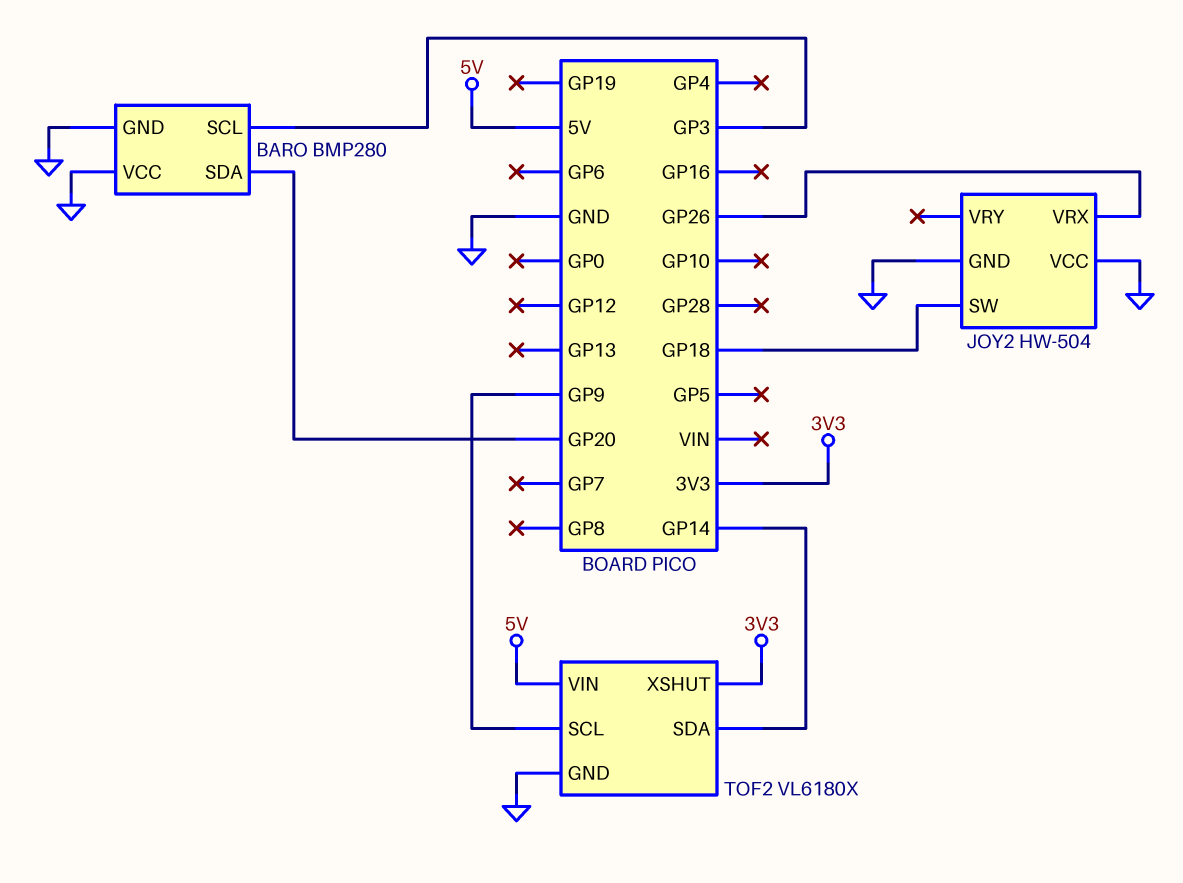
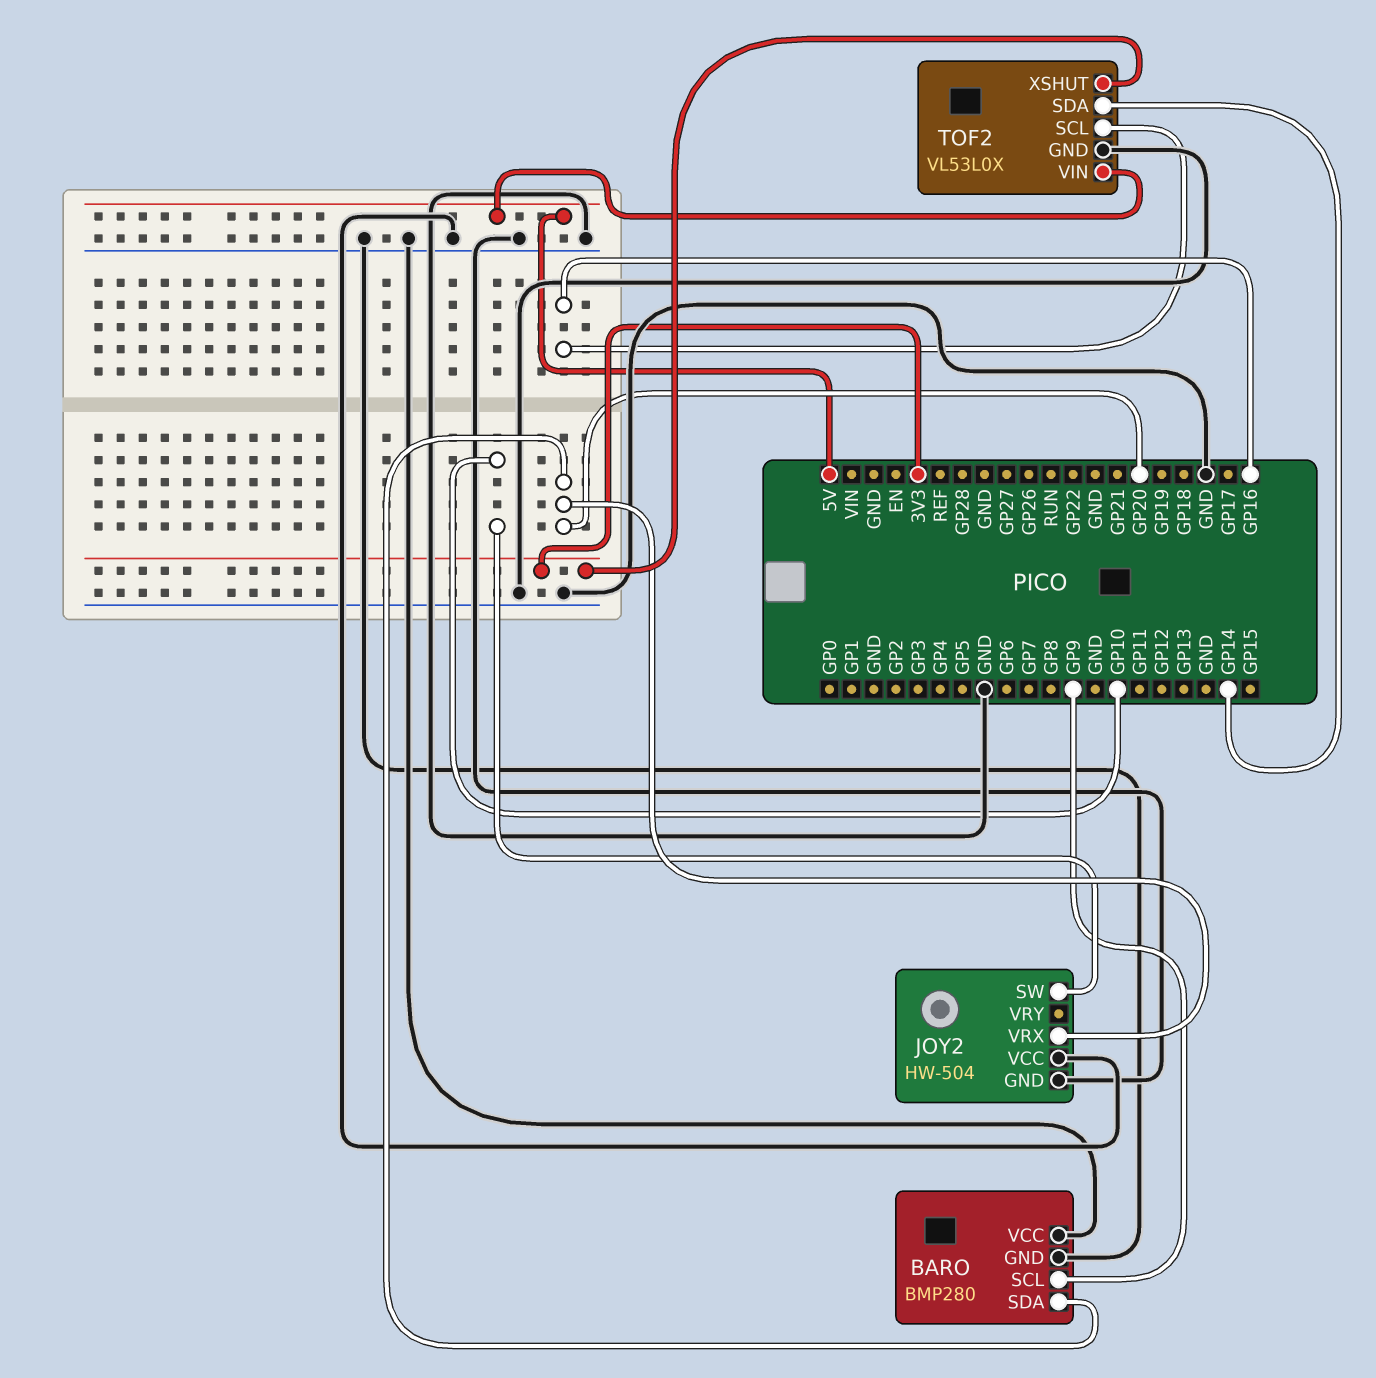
BARO pin SCL: GP3 -> GP9
JOY2 pin SW: GP18 -> GP10
JOY2 pin VRX: GP26 -> GP20
TOF2: VL6180X -> VL53L0X
TOF2 pin SCL: GP9 -> GP16

